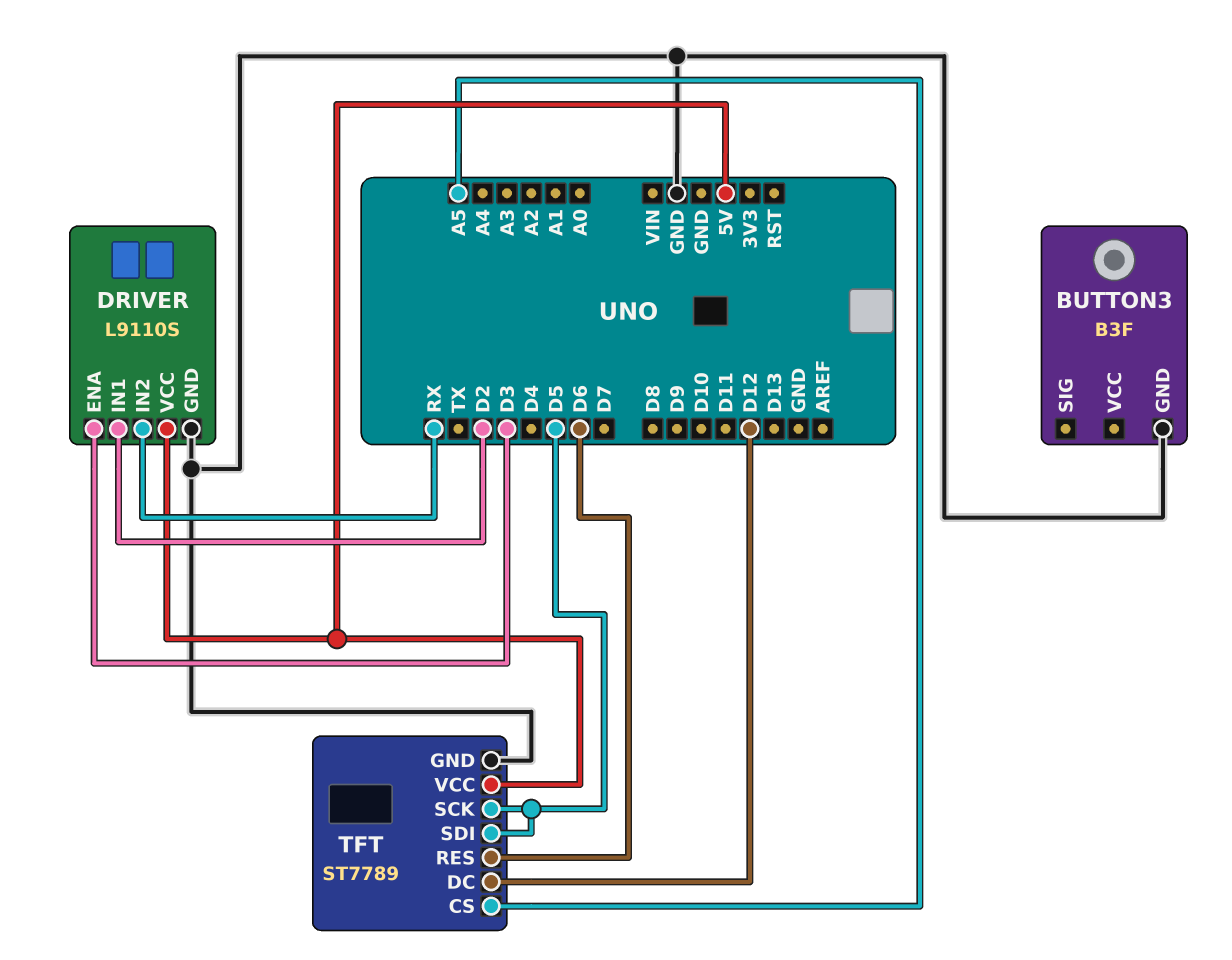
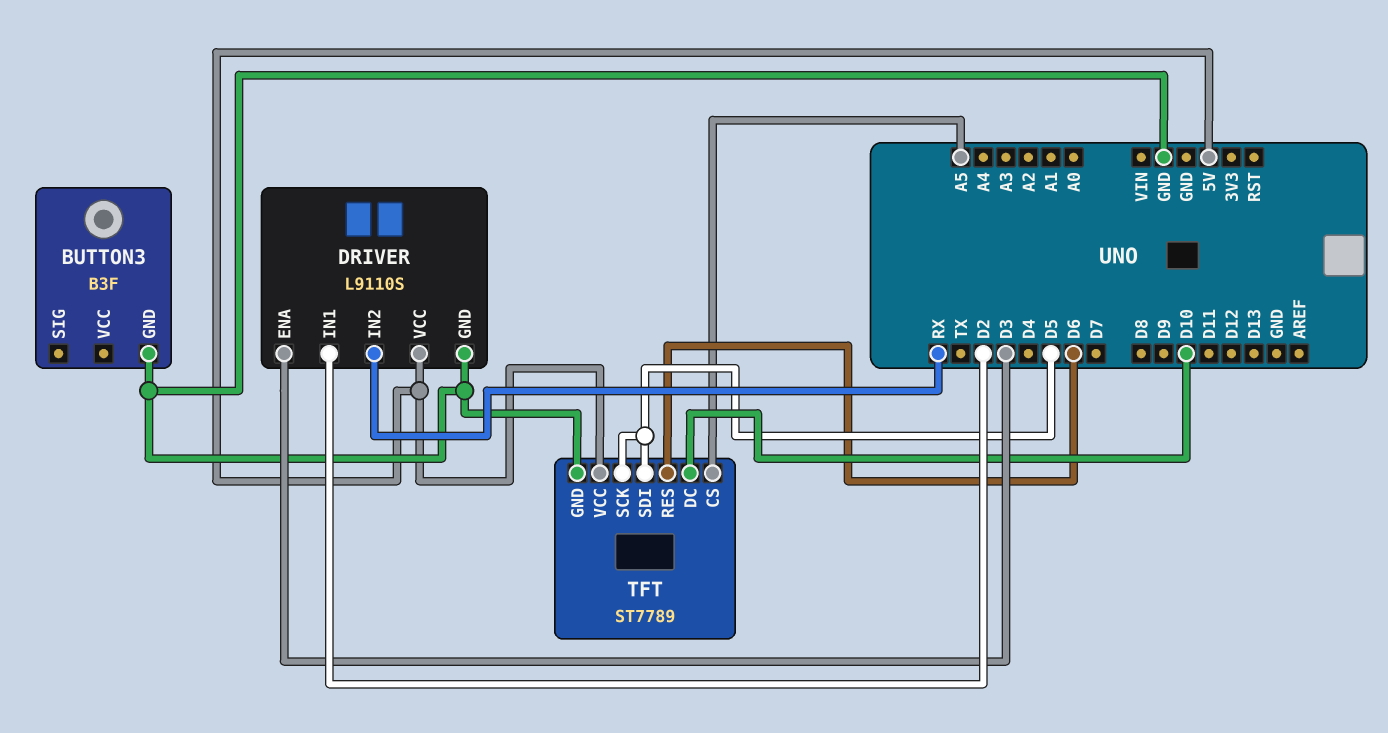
TFT pin DC: D12 -> D10

